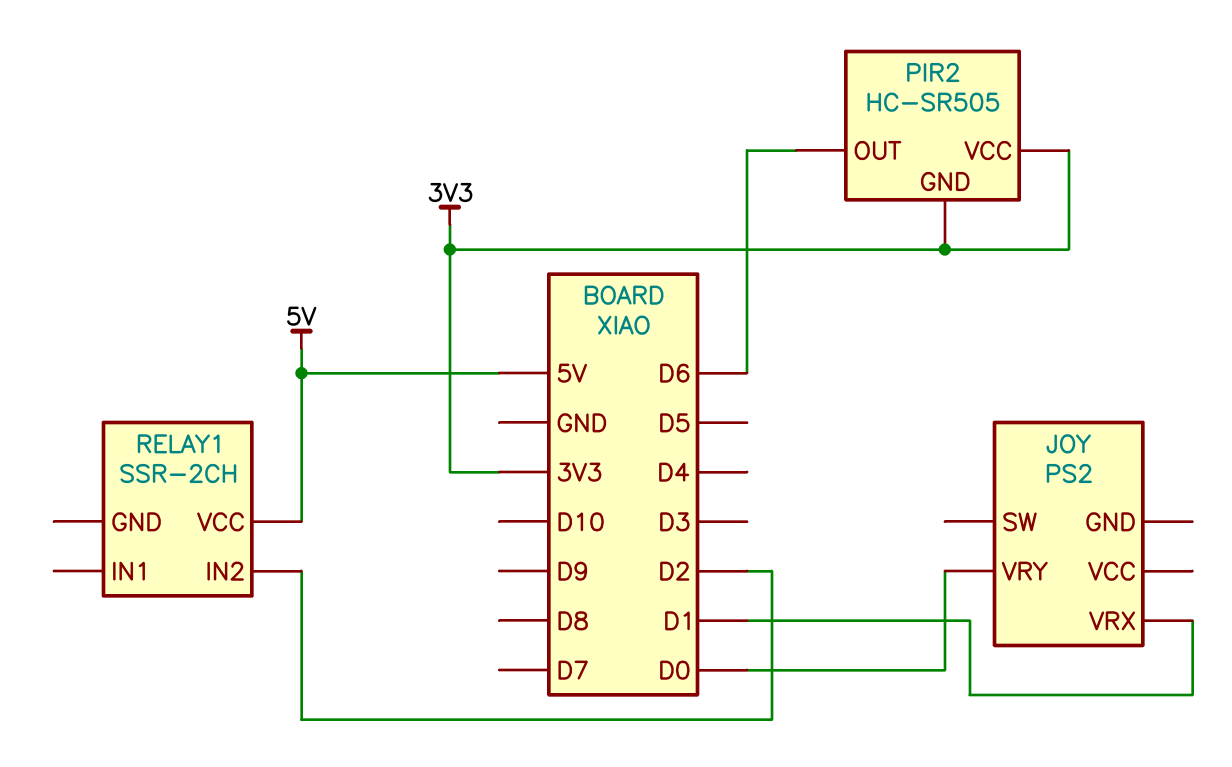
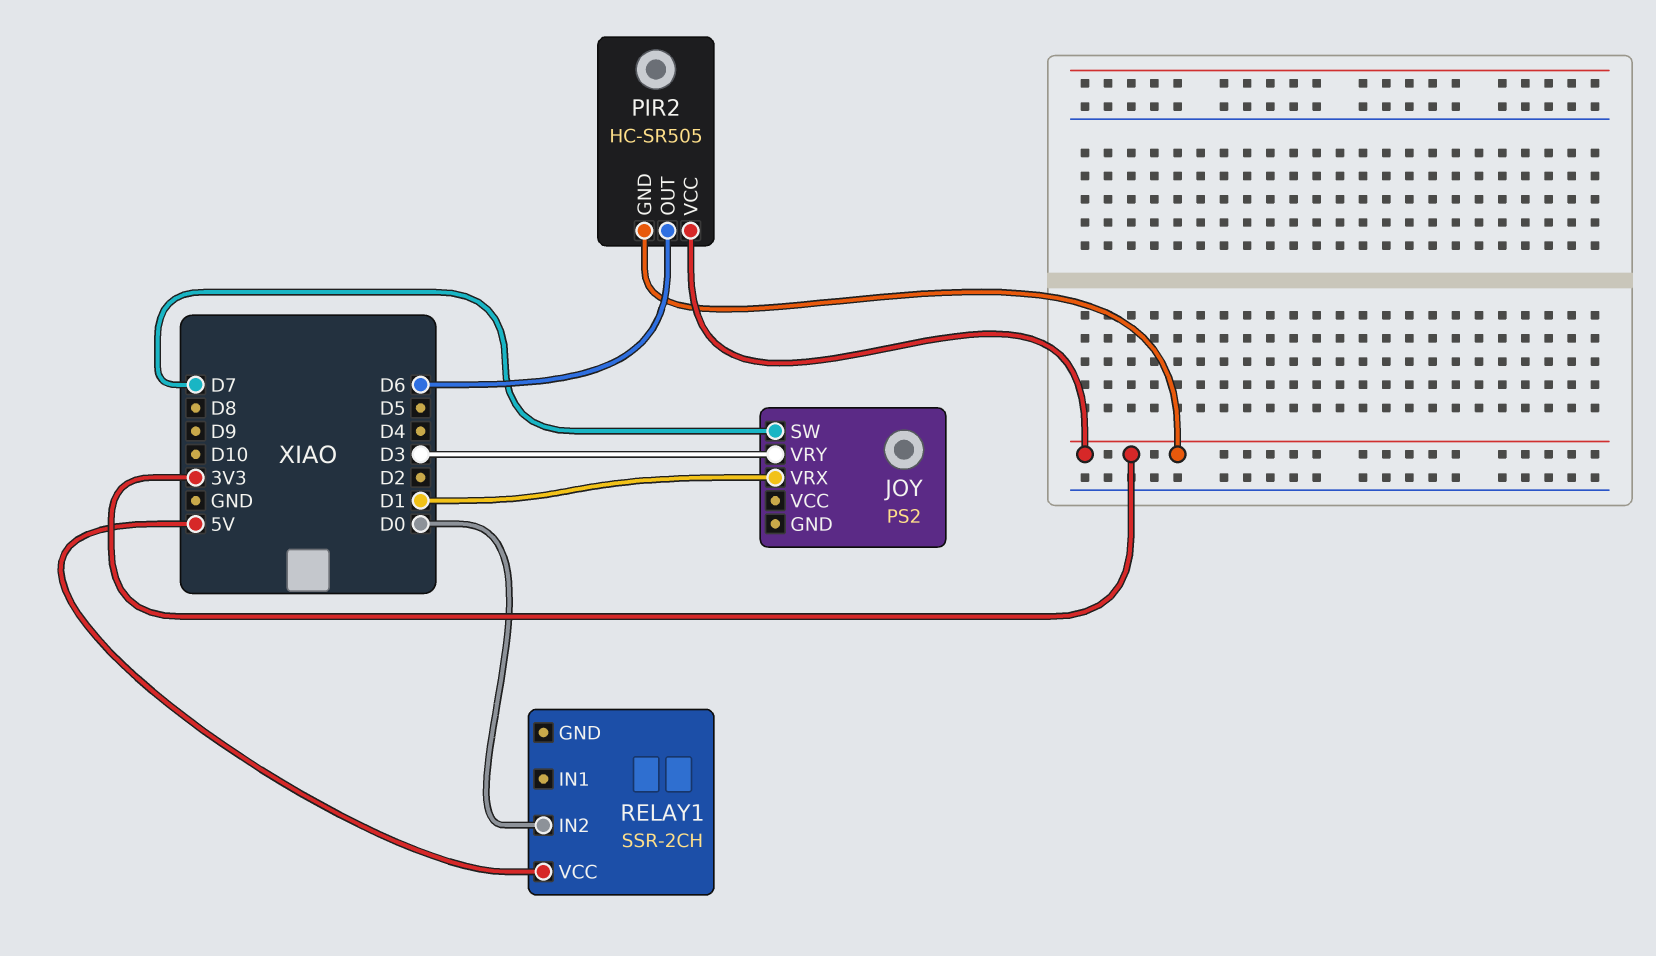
JOY pin SW: none -> D7
JOY pin VRY: D0 -> D3
RELAY1 pin IN2: D2 -> D0

